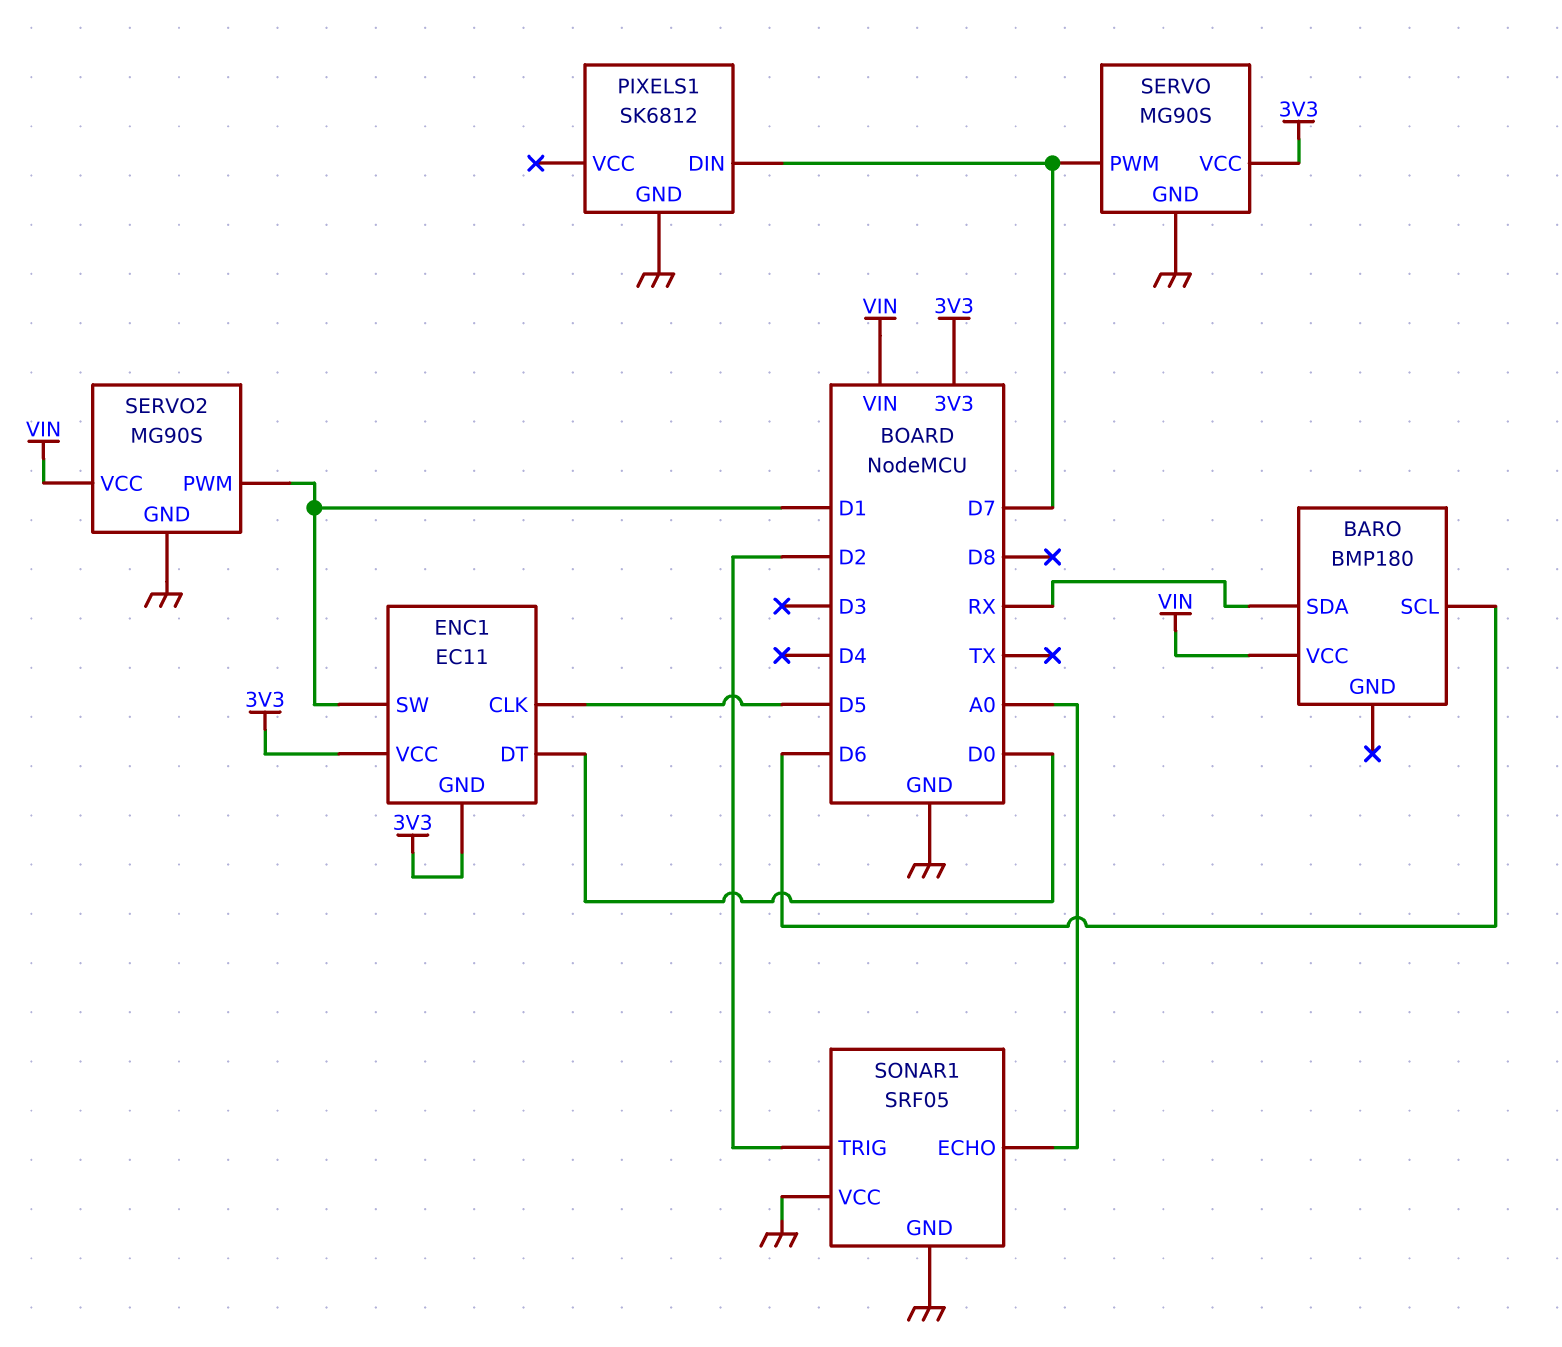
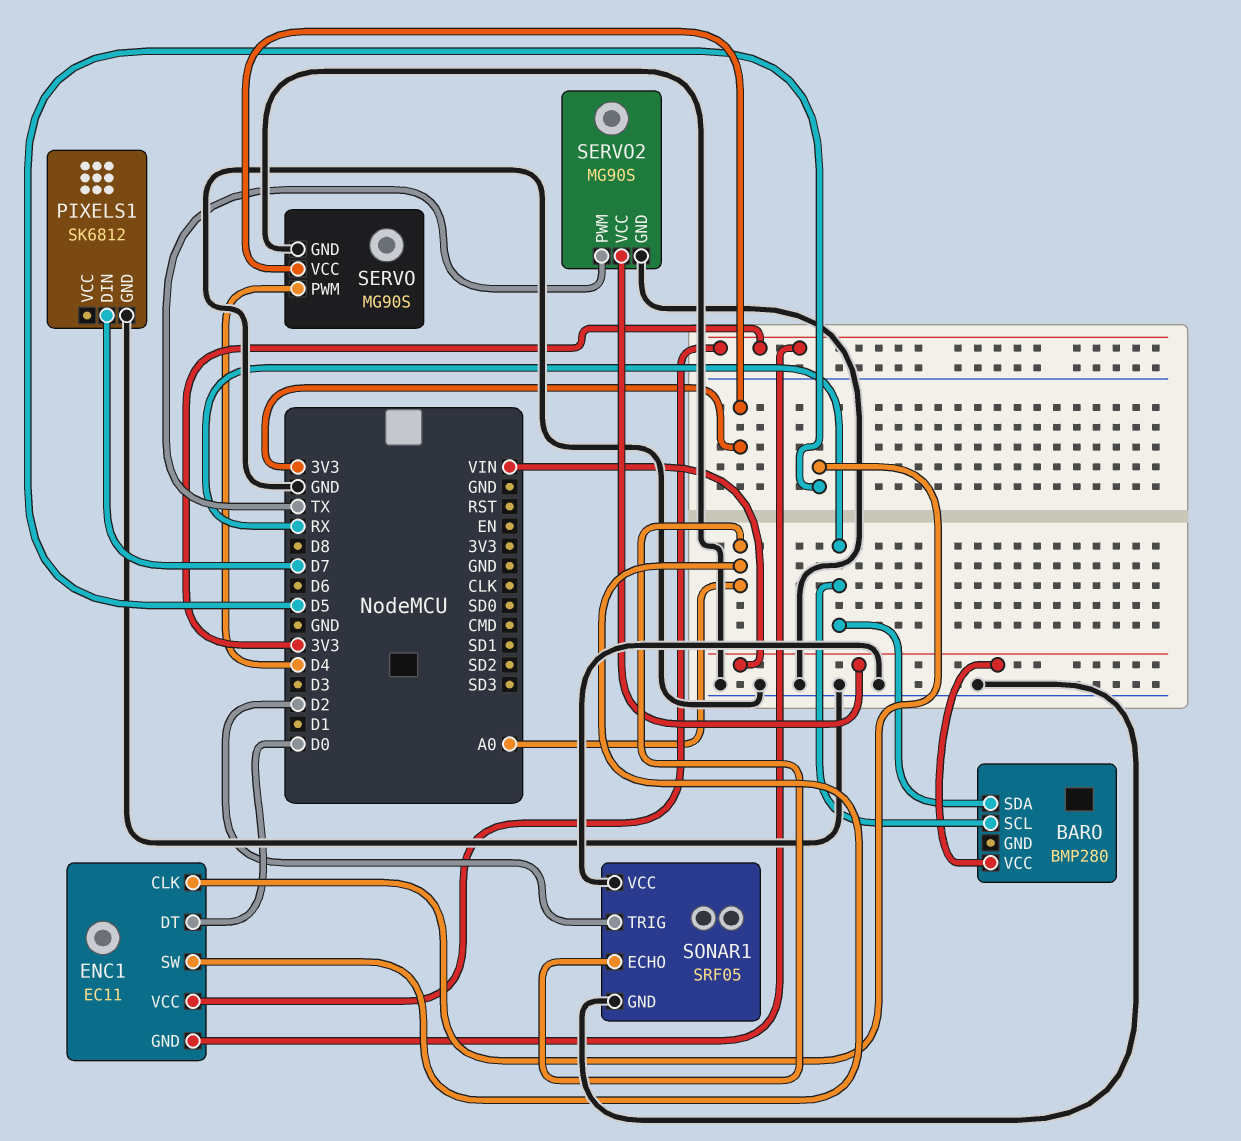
BARO: BMP180 -> BMP280
BARO pin SCL: D6 -> RX
ENC1 pin SW: D1 -> A0
SERVO pin PWM: D7 -> D4
SERVO2 pin PWM: D1 -> TX

